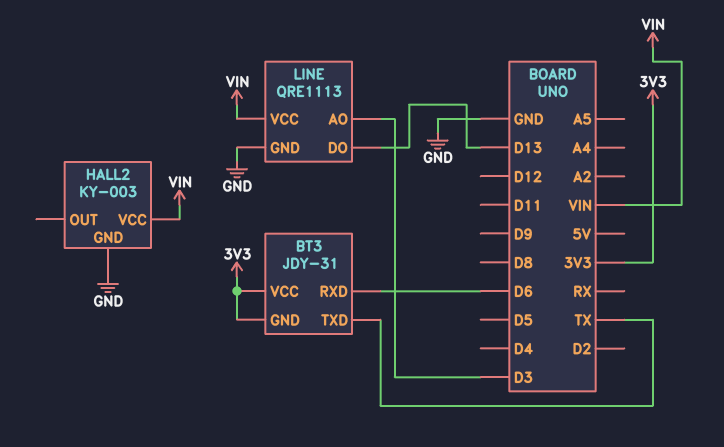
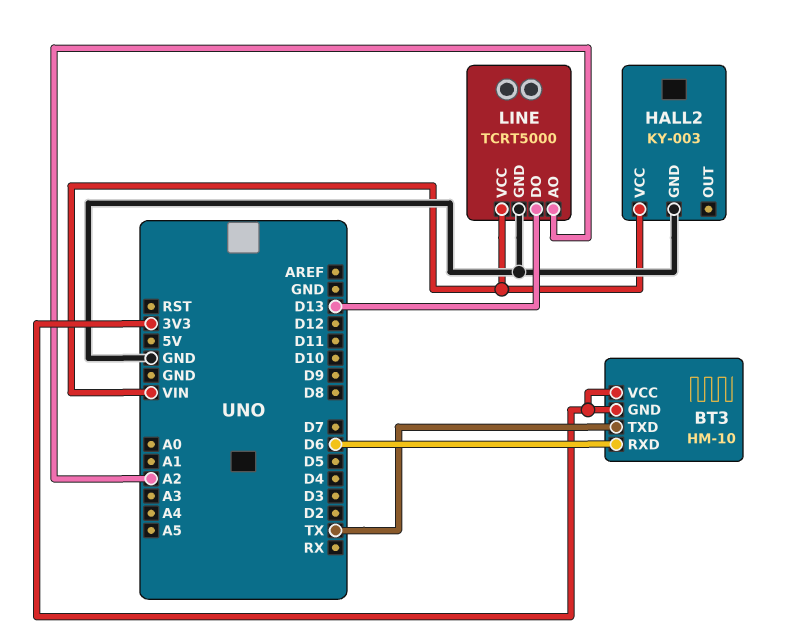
BT3: JDY-31 -> HM-10
LINE: QRE1113 -> TCRT5000
LINE pin AO: D3 -> A2

